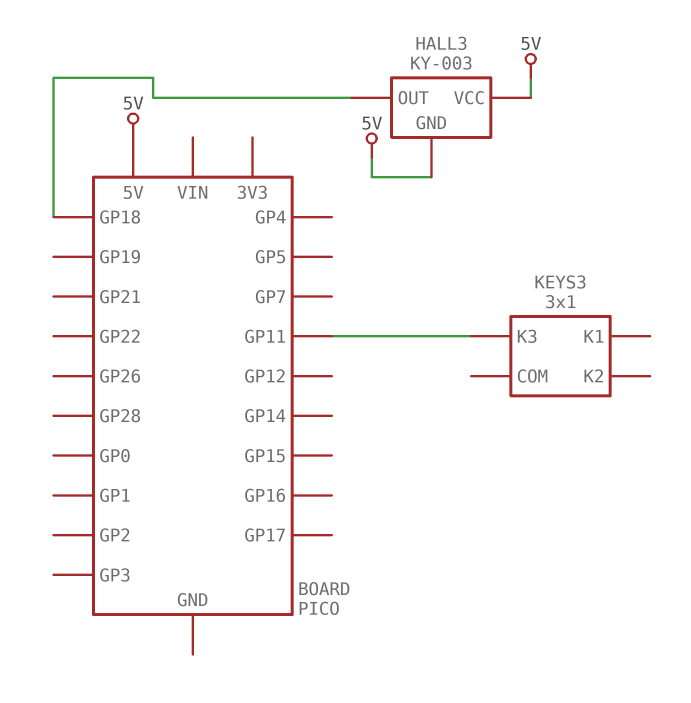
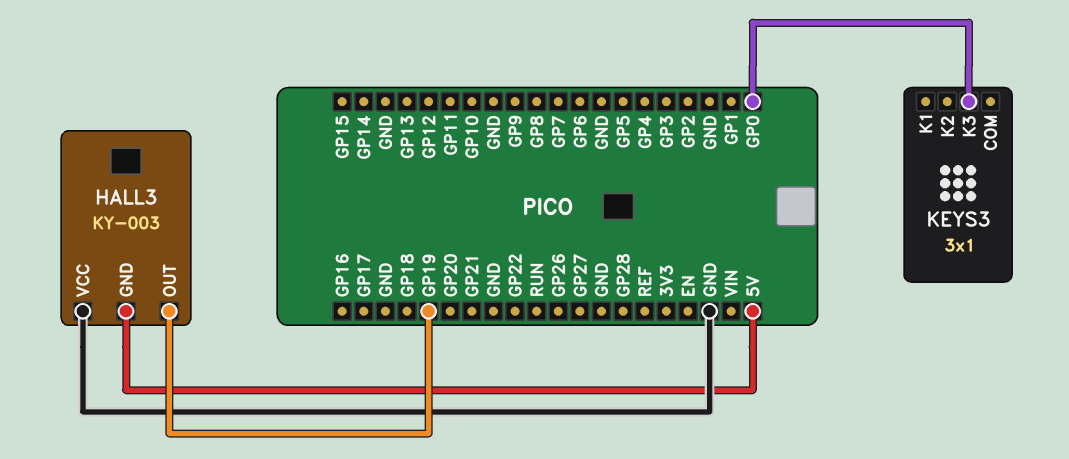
HALL3 pin OUT: GP18 -> GP19
HALL3 pin VCC: 5V -> GND
KEYS3 pin K3: GP11 -> GP0

